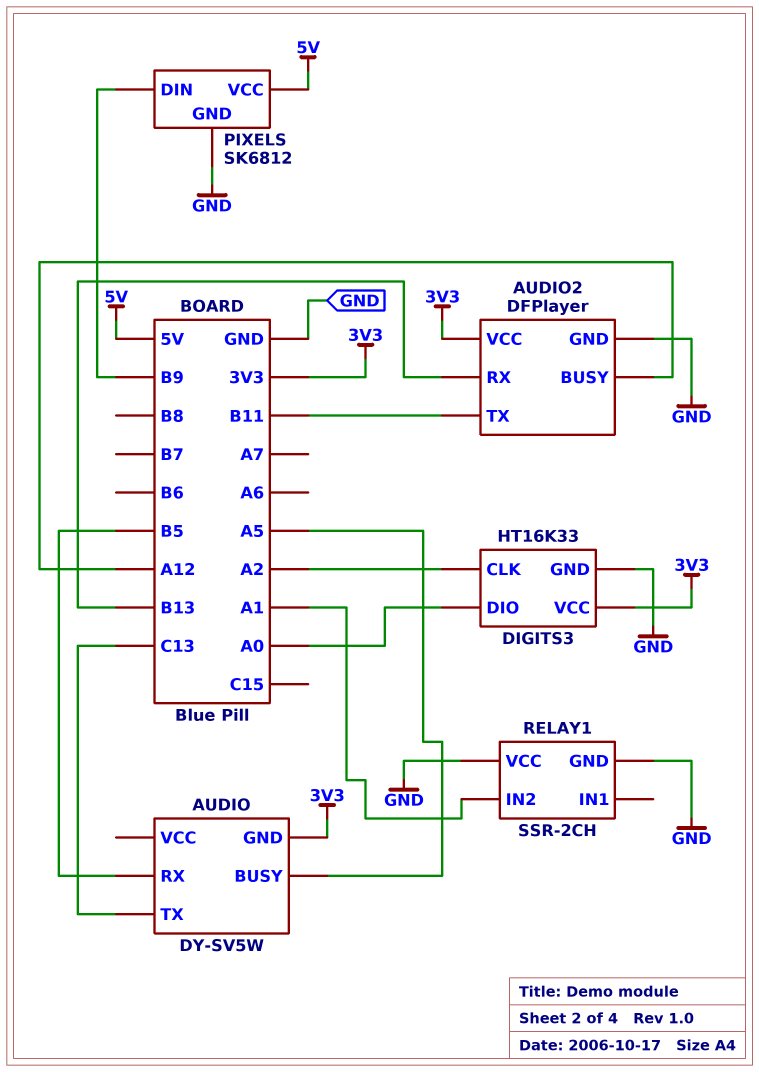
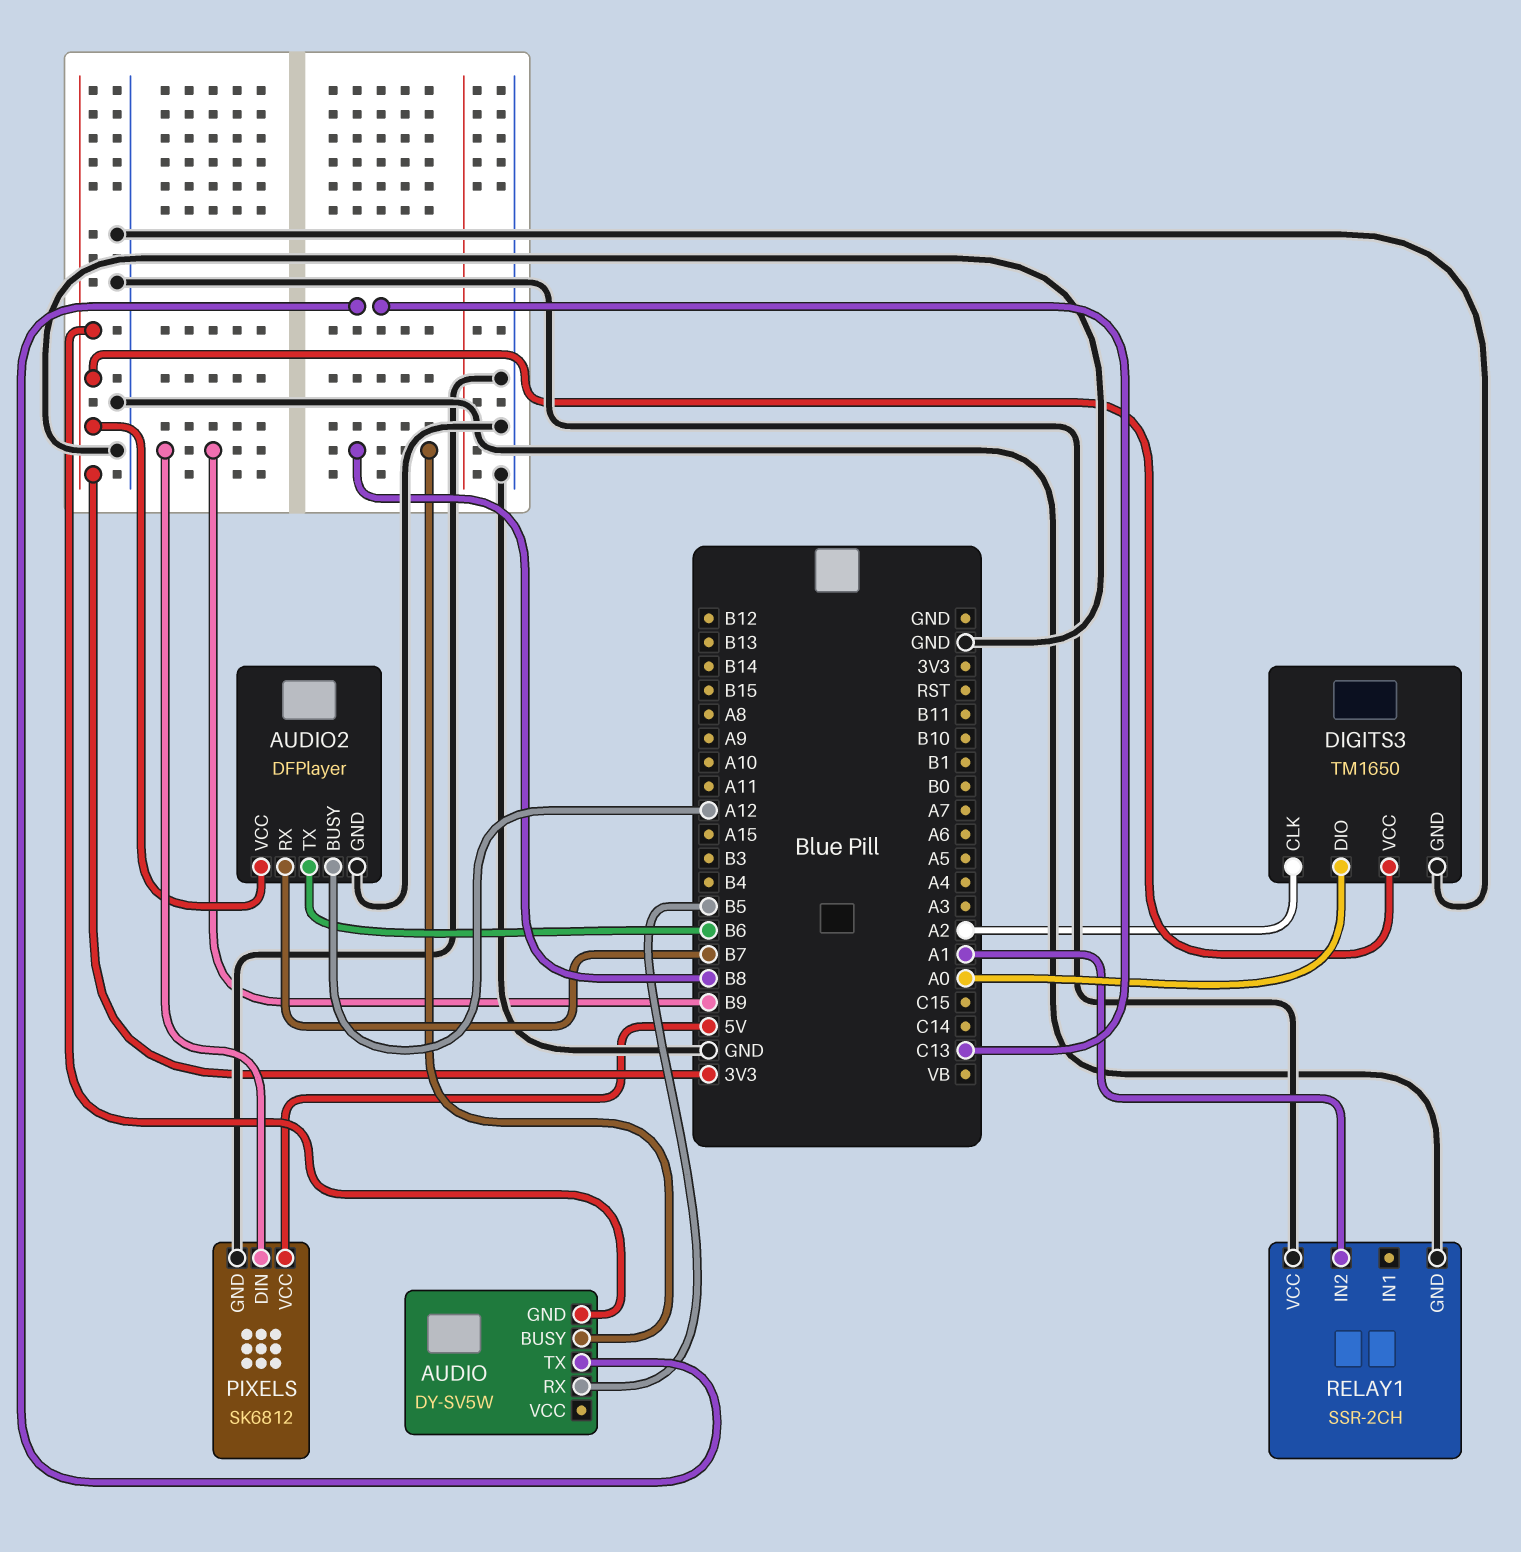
AUDIO pin BUSY: A5 -> B8
AUDIO2 pin RX: B13 -> B7
AUDIO2 pin TX: B11 -> B6
DIGITS3: HT16K33 -> TM1650

